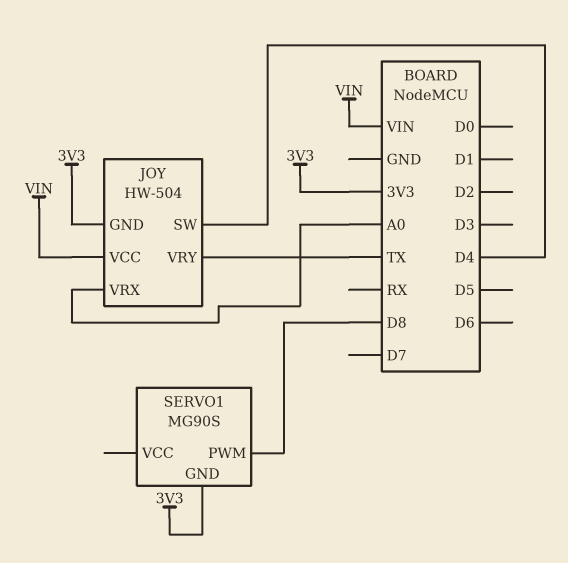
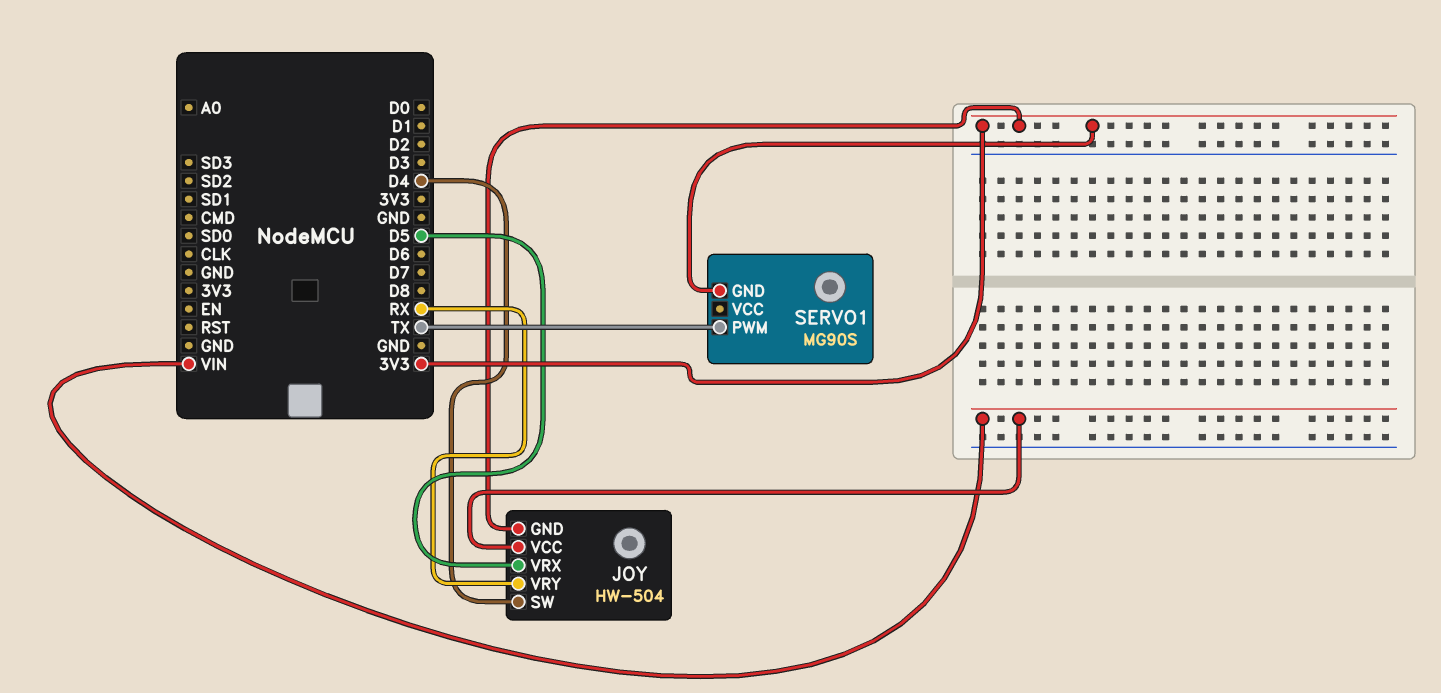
JOY pin VRX: A0 -> D5
JOY pin VRY: TX -> RX
SERVO1 pin PWM: D8 -> TX

